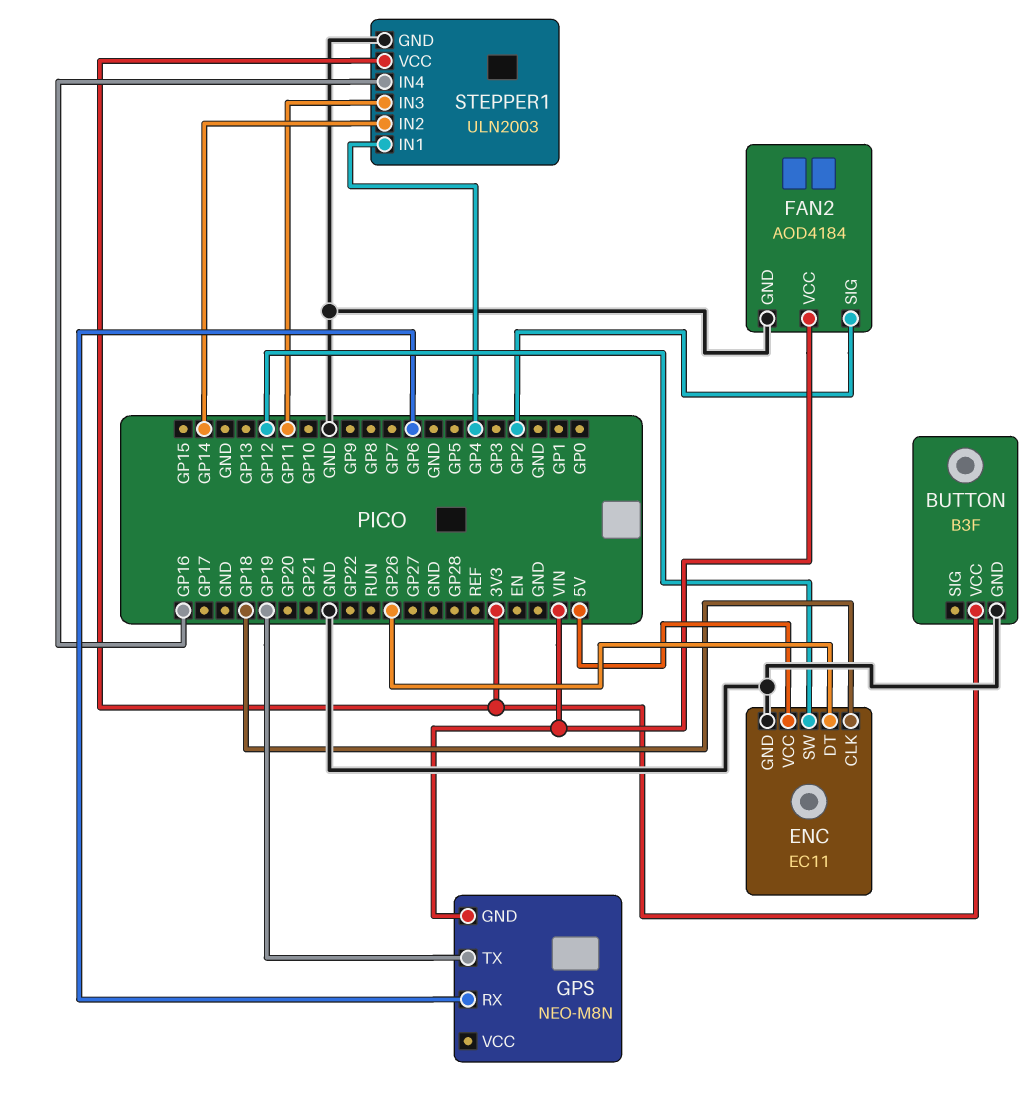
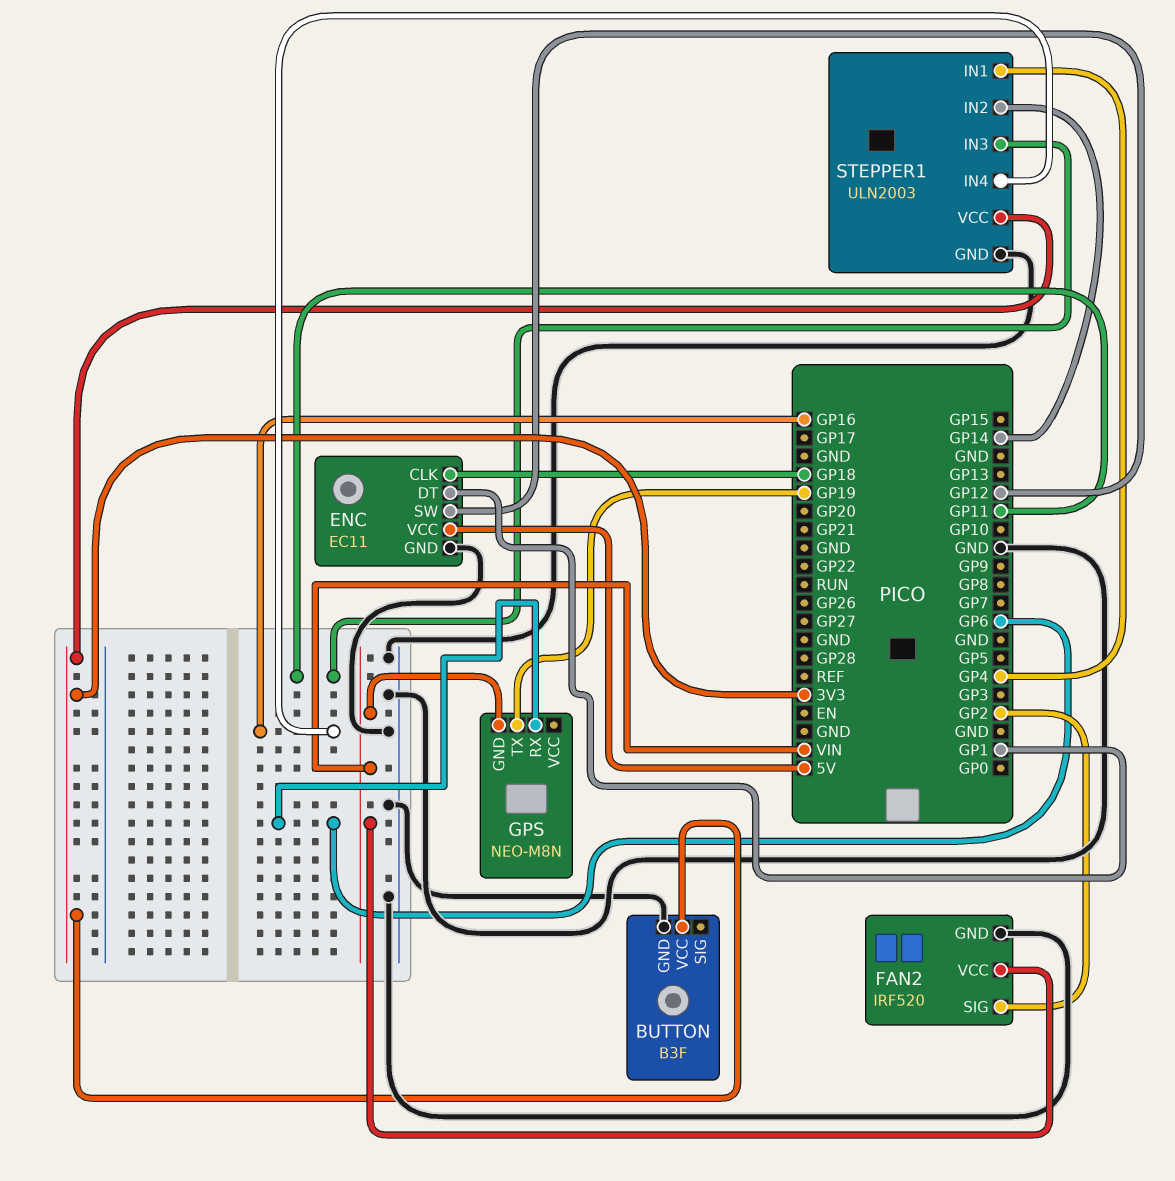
ENC pin DT: GP26 -> GP1
FAN2: AOD4184 -> IRF520

